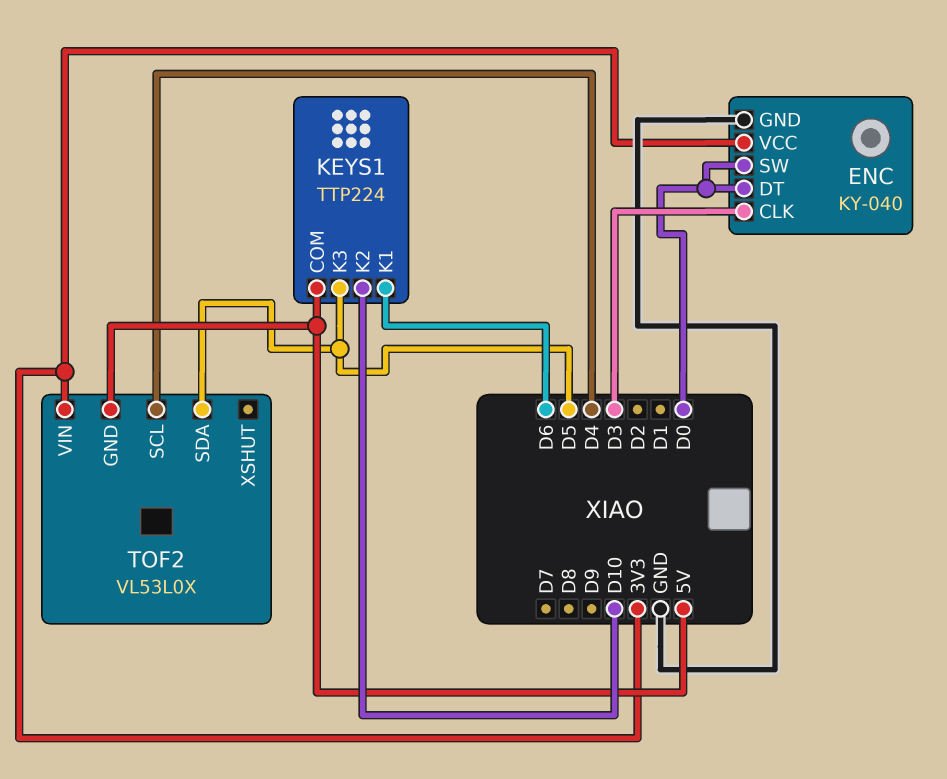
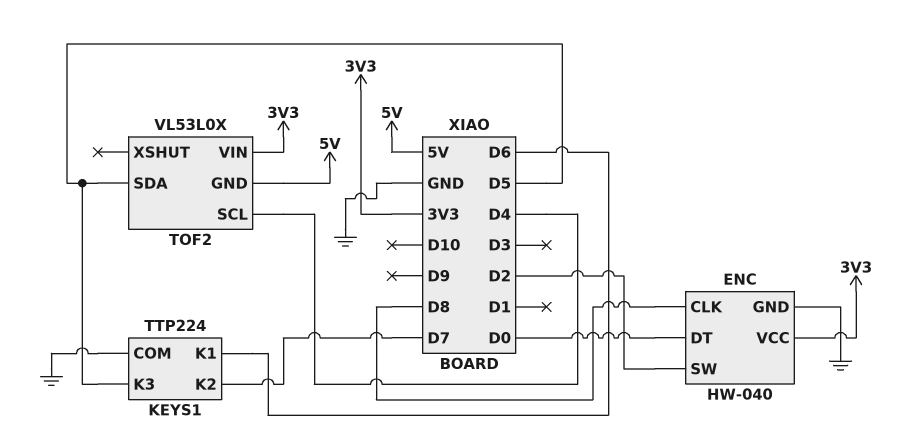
ENC: KY-040 -> HW-040
ENC pin CLK: D3 -> D8
ENC pin SW: D0 -> D2
KEYS1 pin COM: 5V -> GND
KEYS1 pin K2: D10 -> D7

